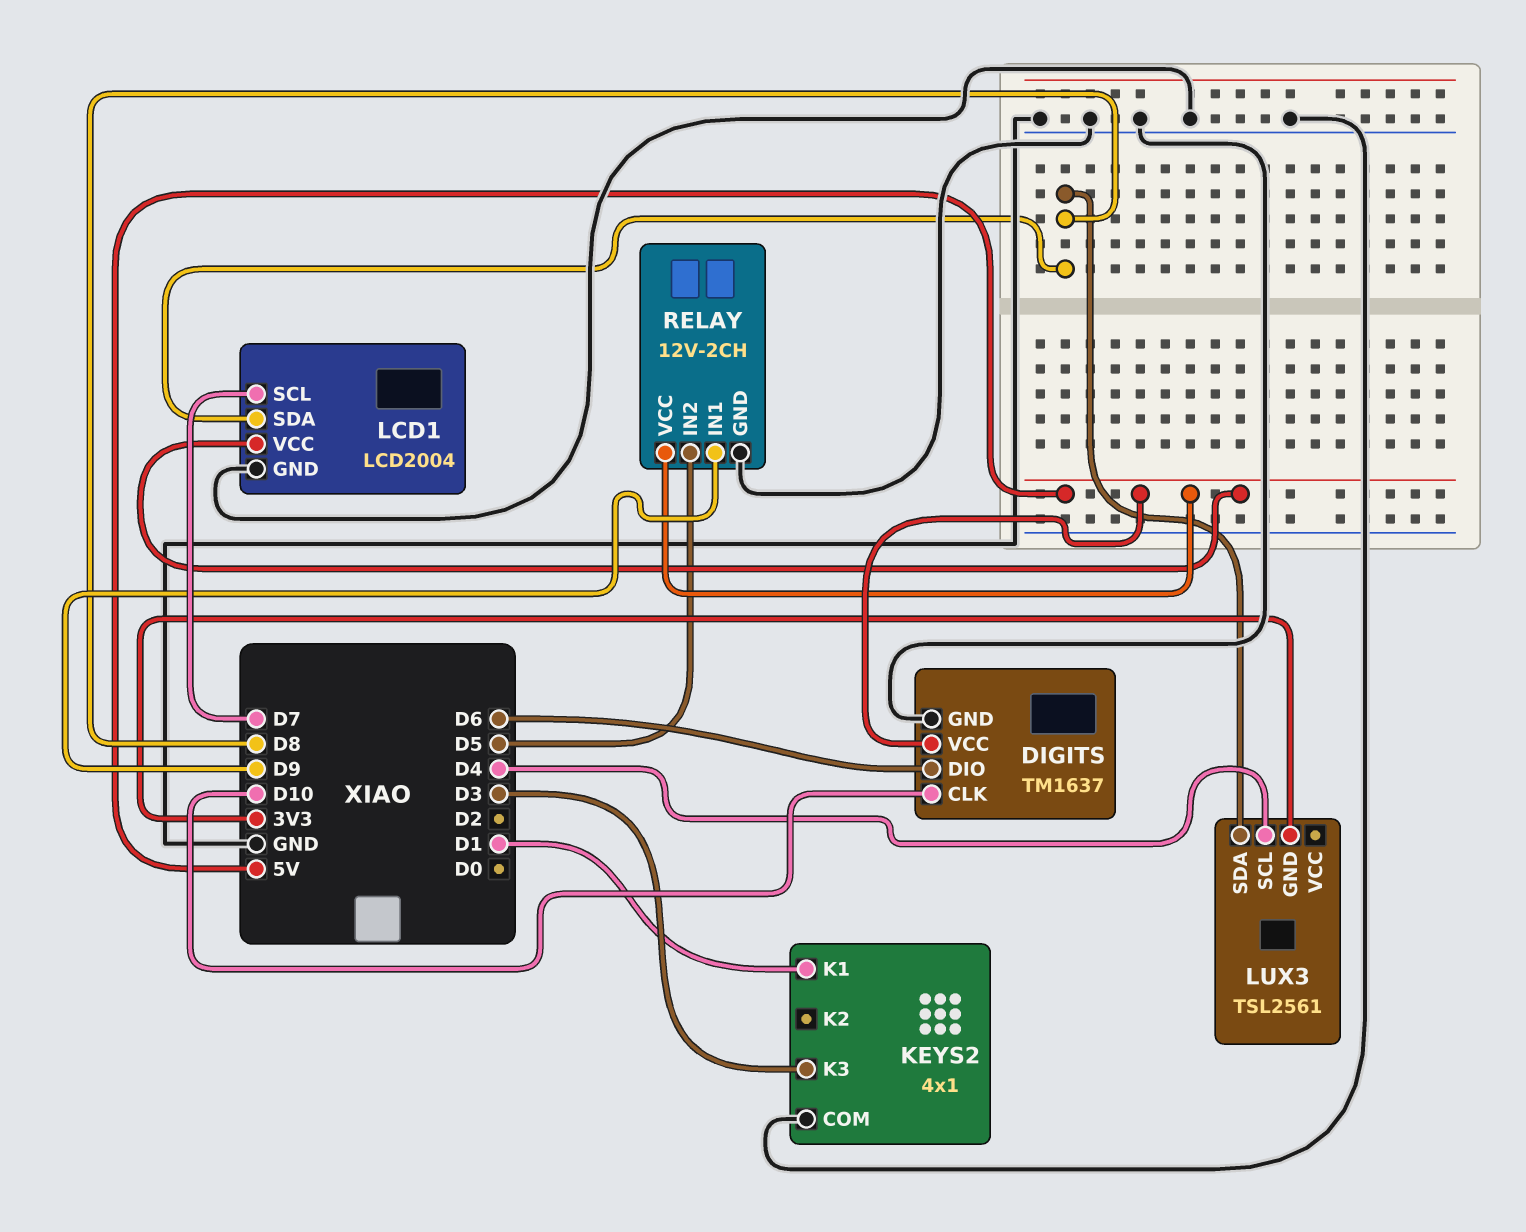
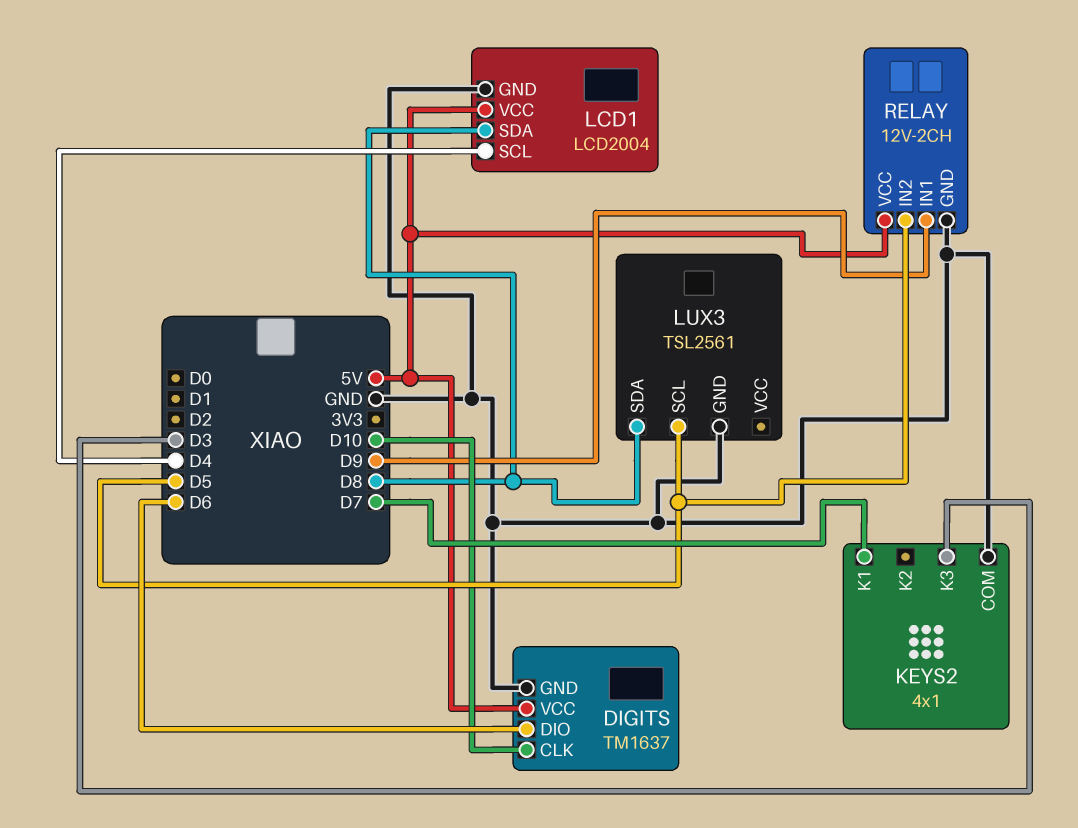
KEYS2 pin K1: D1 -> D7
LCD1 pin SCL: D7 -> D4
LUX3 pin GND: 3V3 -> GND
LUX3 pin SCL: D4 -> D5

